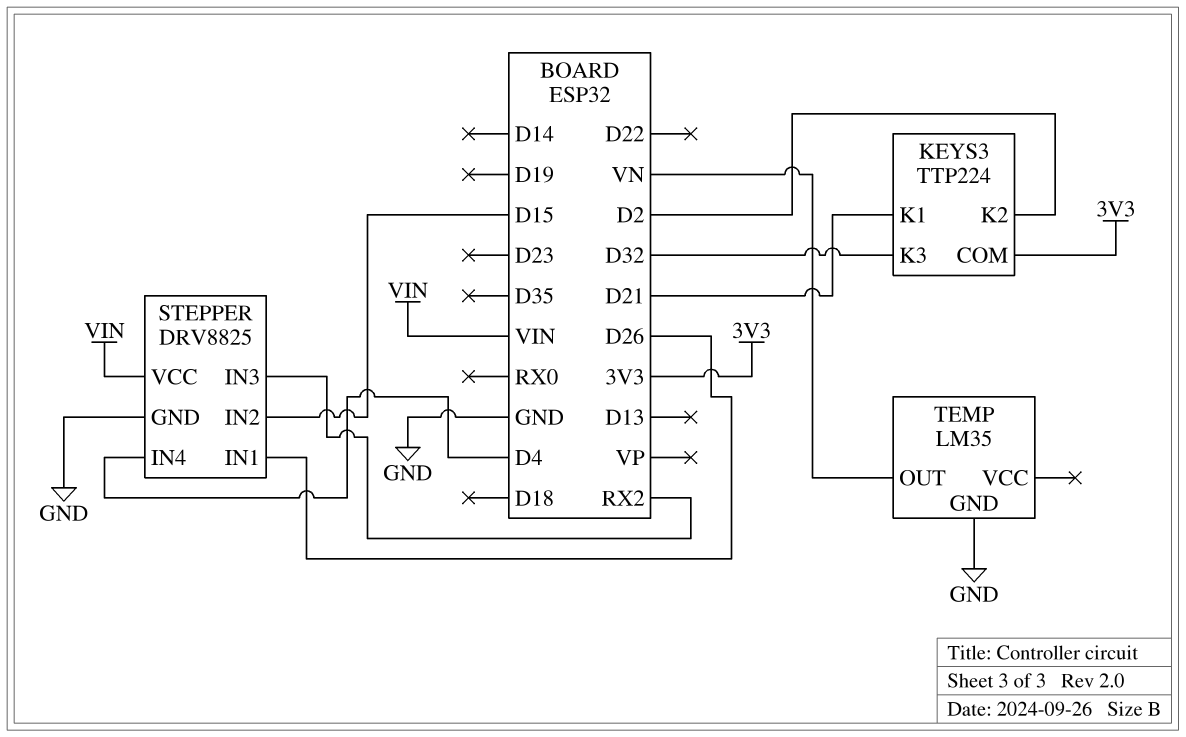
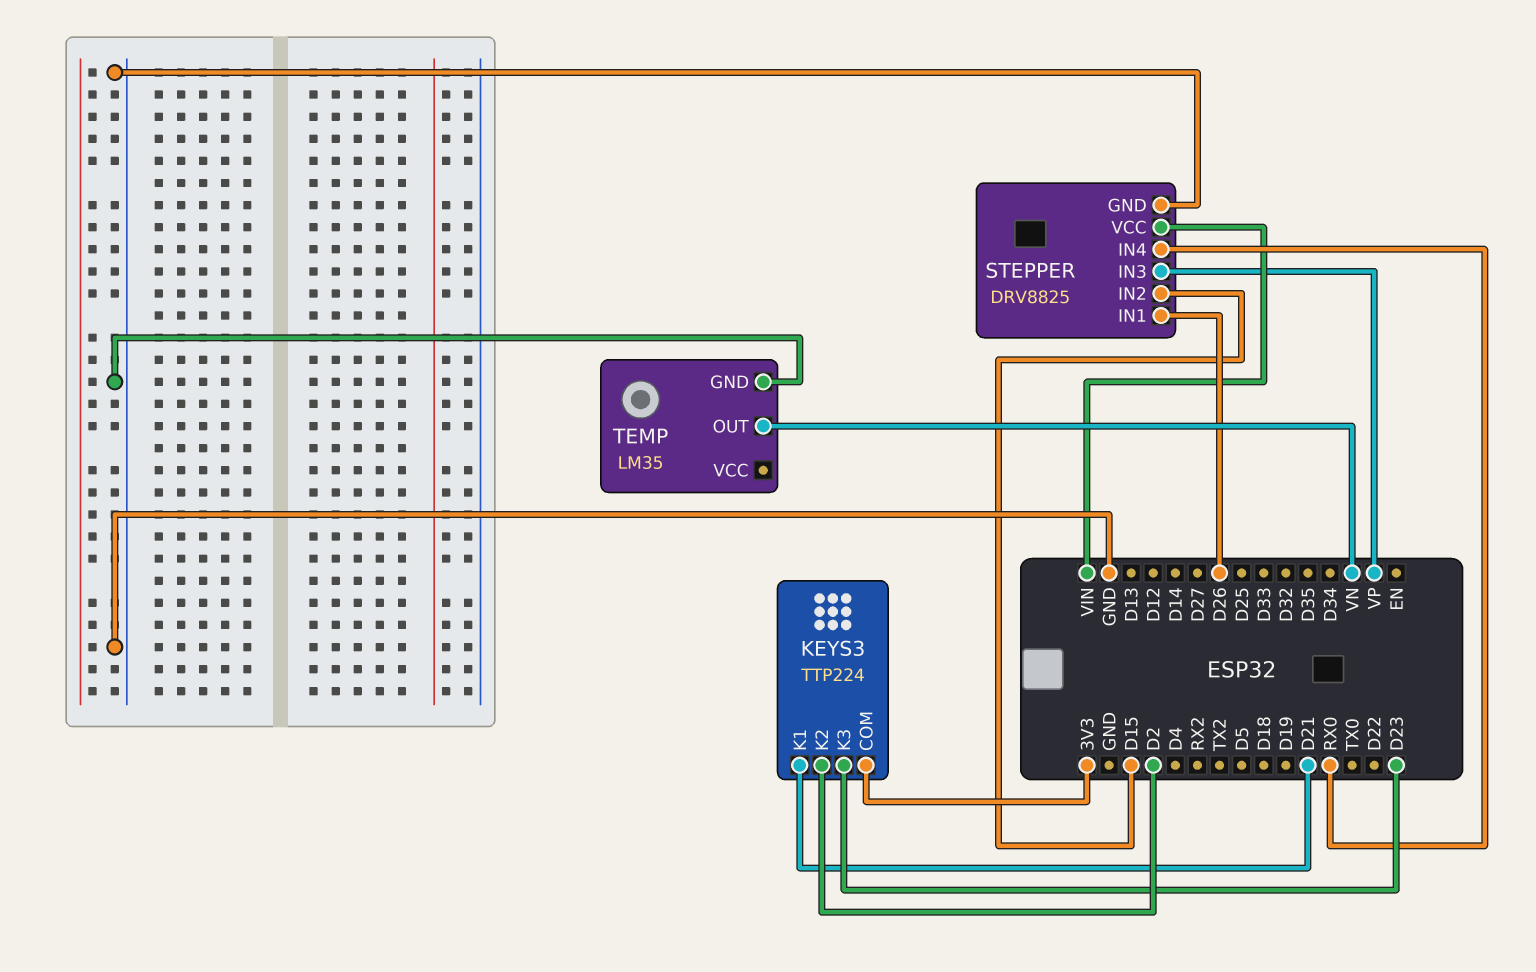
KEYS3 pin K3: D32 -> D23
STEPPER pin IN3: RX2 -> VP
STEPPER pin IN4: D4 -> RX0

